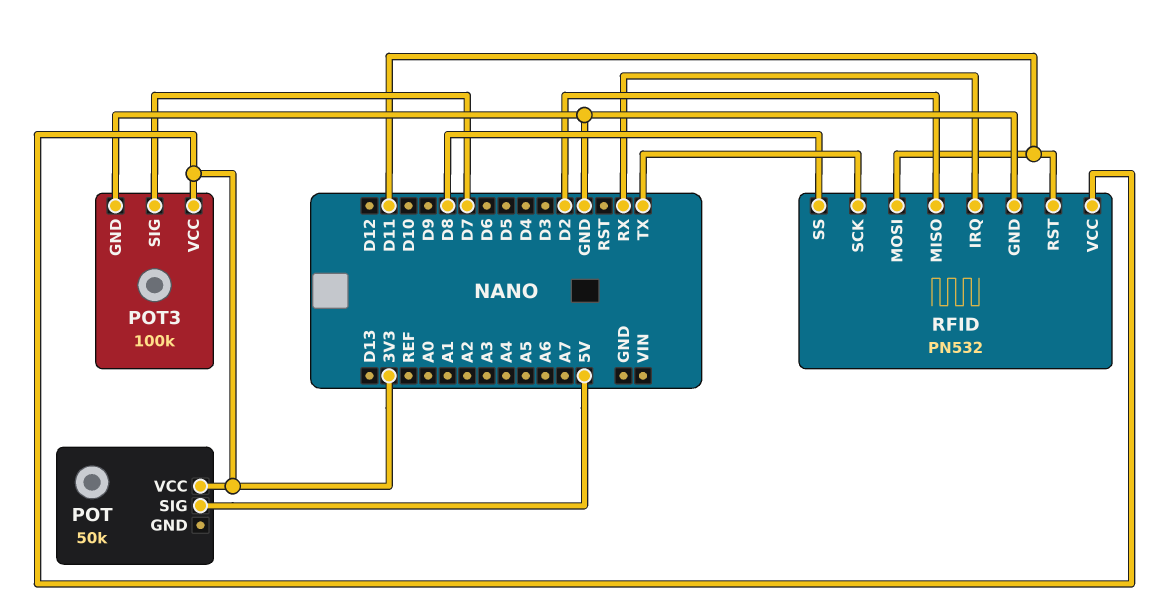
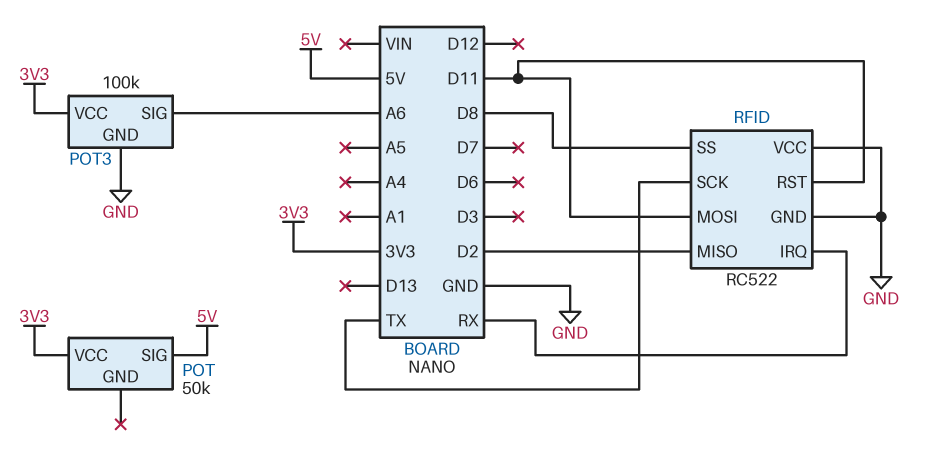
POT3 pin SIG: D7 -> A6
RFID: PN532 -> RC522
RFID pin VCC: 3V3 -> GND

